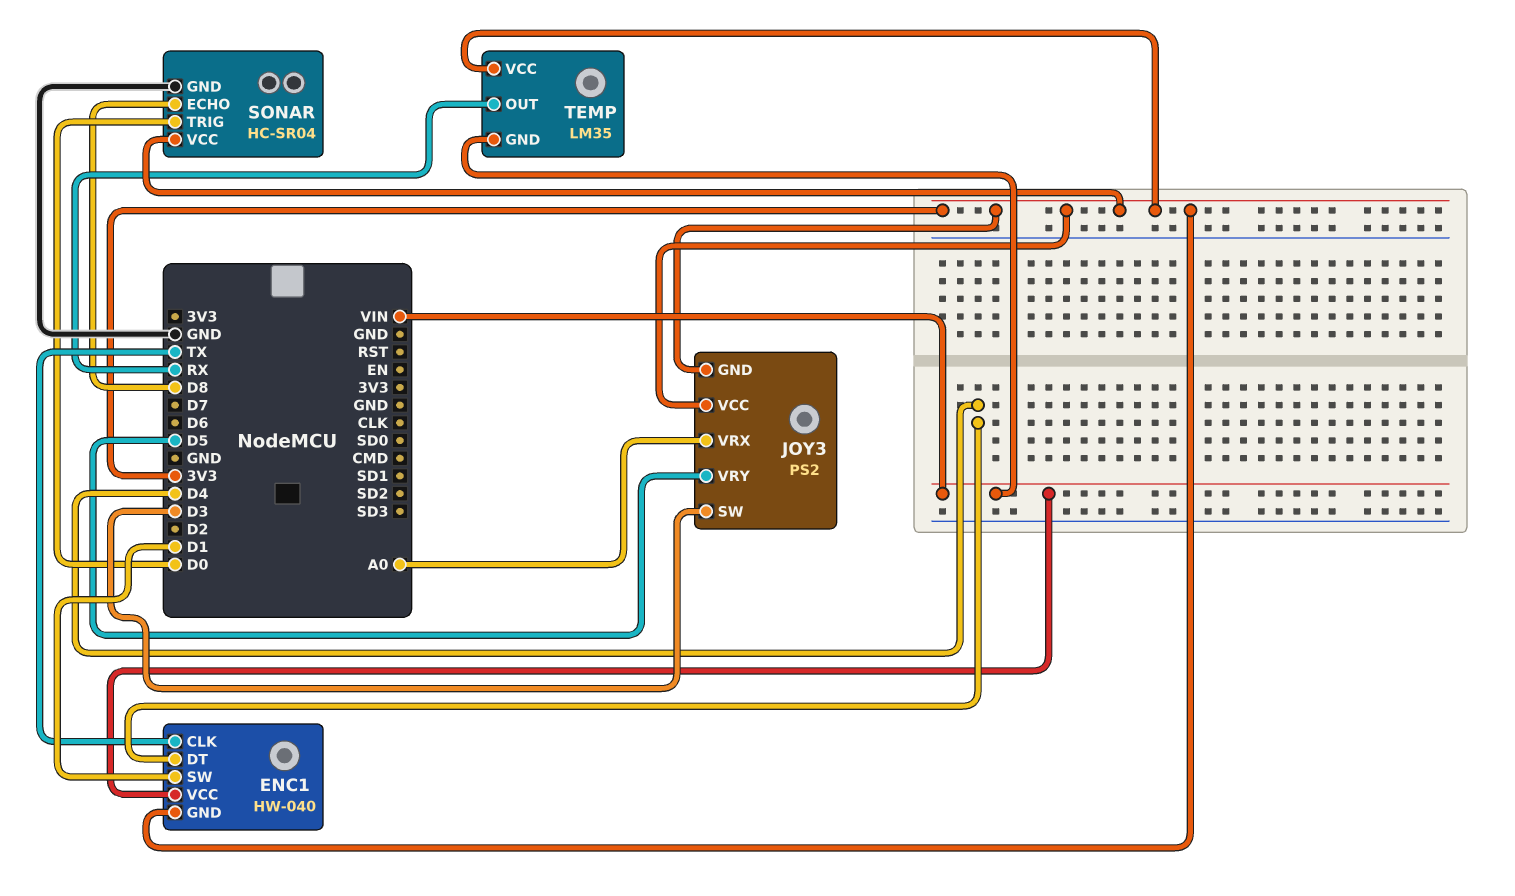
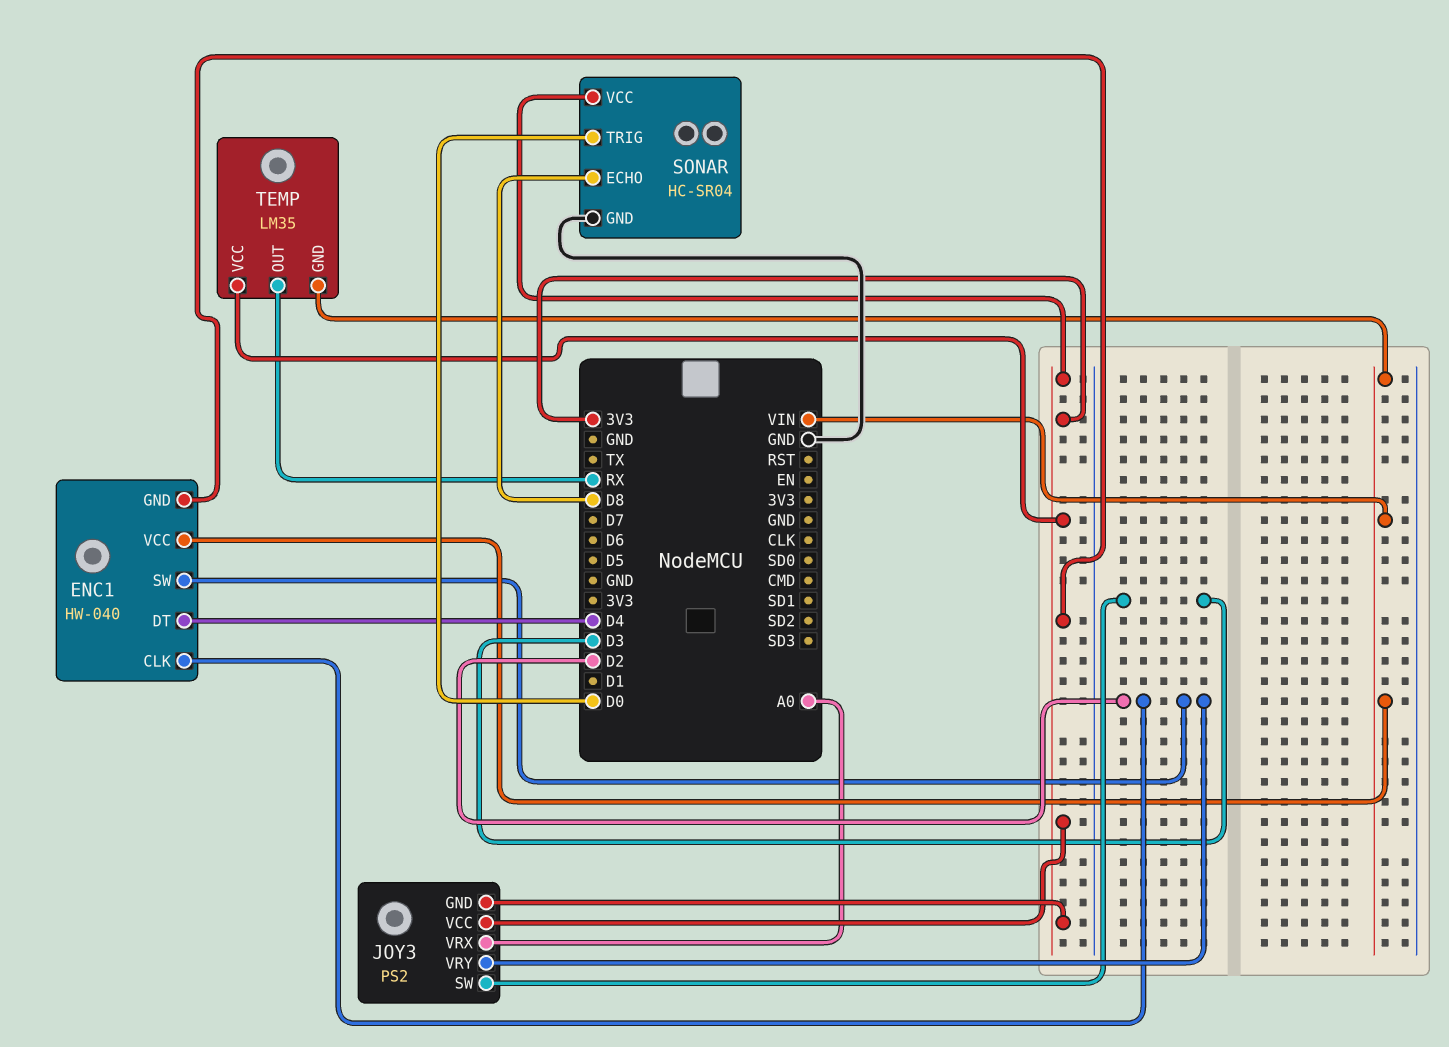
ENC1 pin CLK: TX -> D2
ENC1 pin SW: D1 -> D2
JOY3 pin VRY: D5 -> D2

